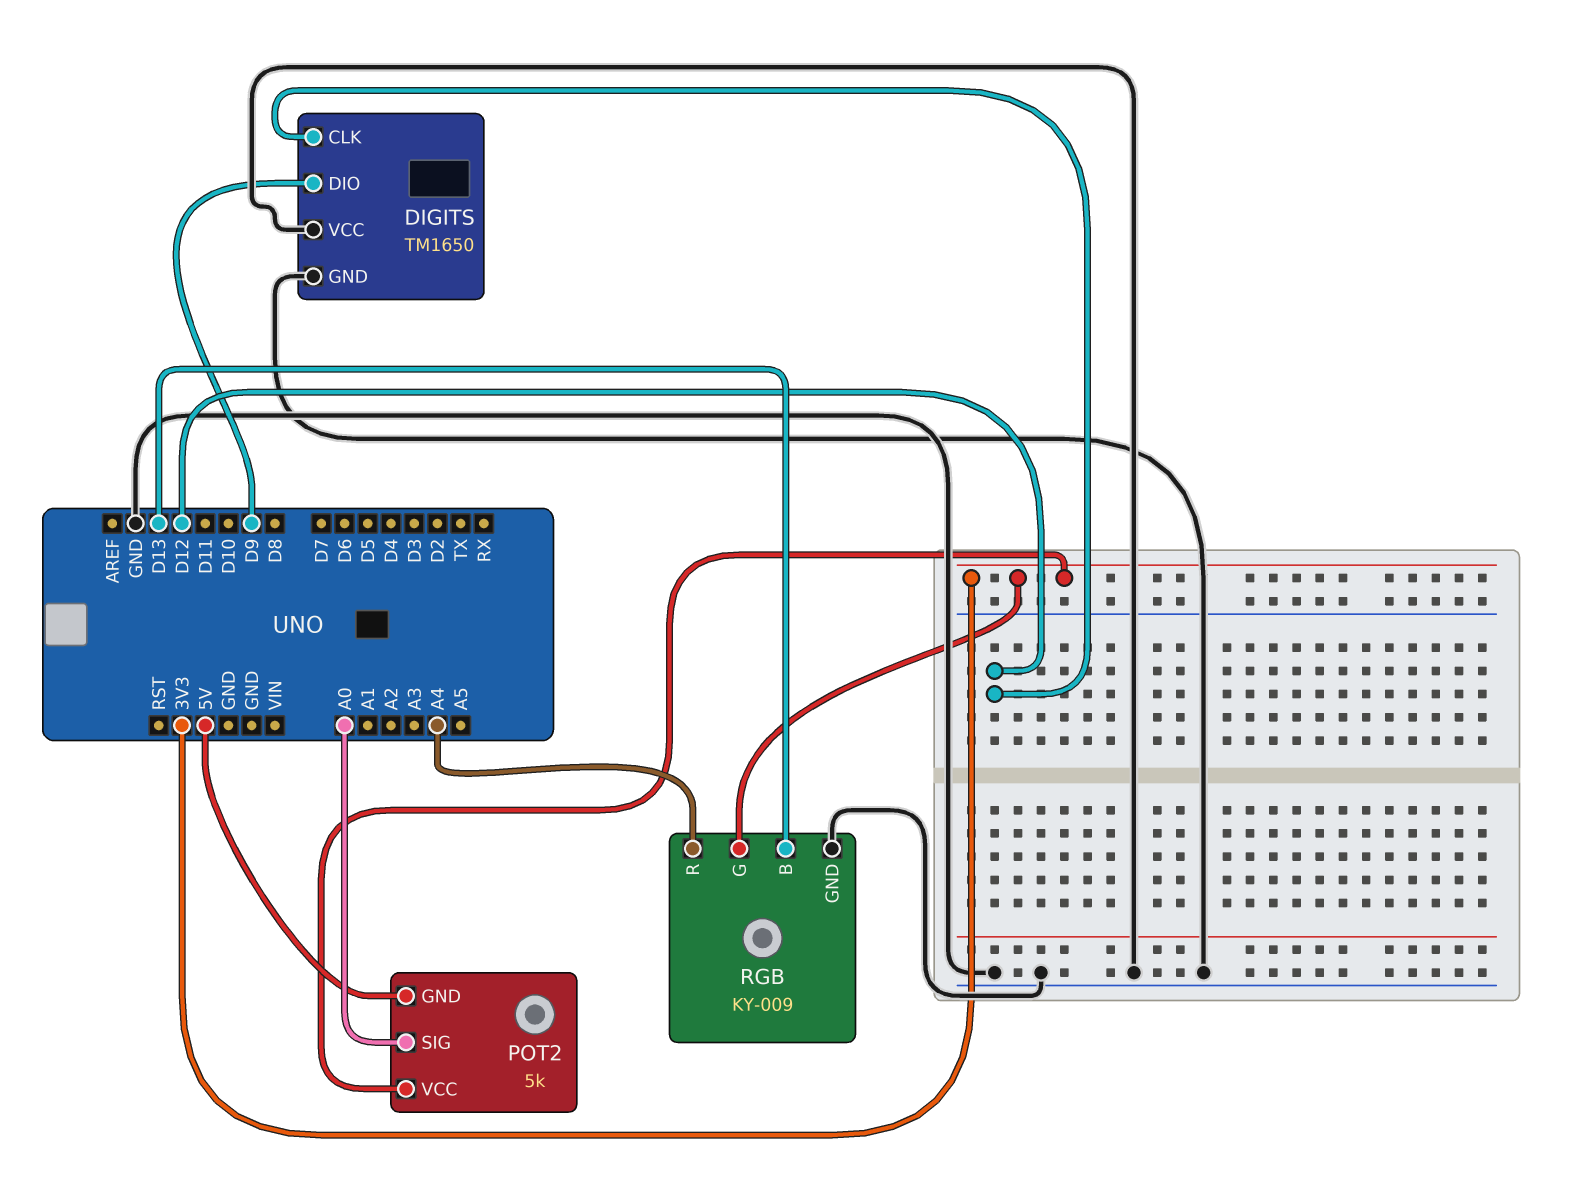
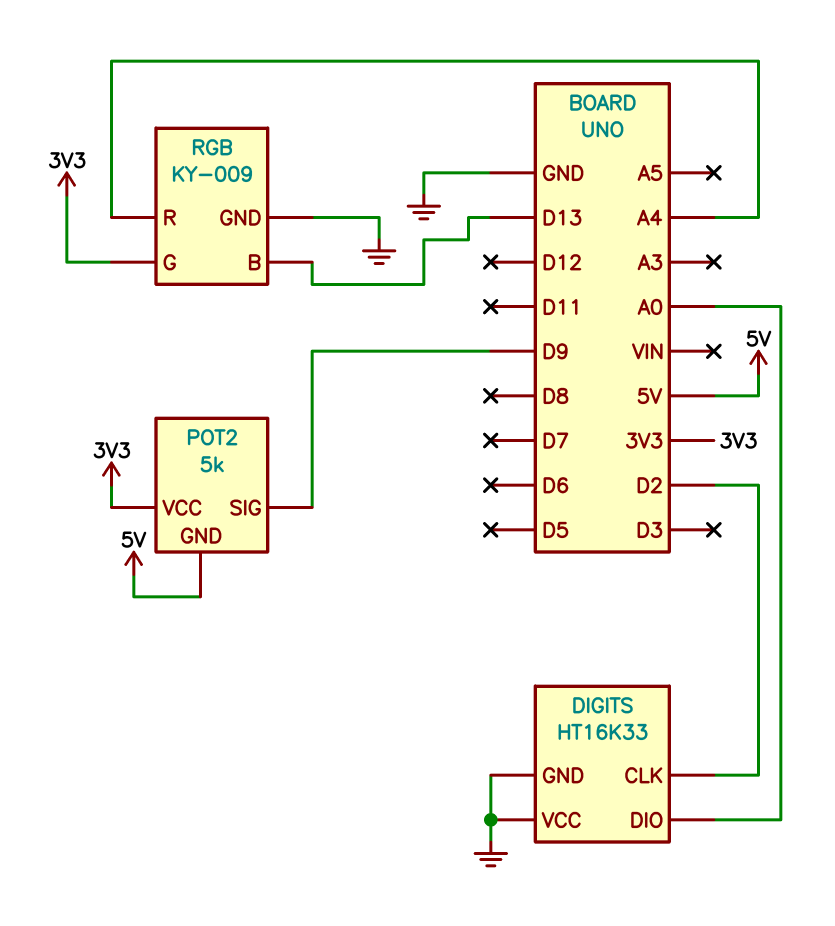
DIGITS: TM1650 -> HT16K33
DIGITS pin CLK: D12 -> D2
DIGITS pin DIO: D9 -> A0
POT2 pin SIG: A0 -> D9

